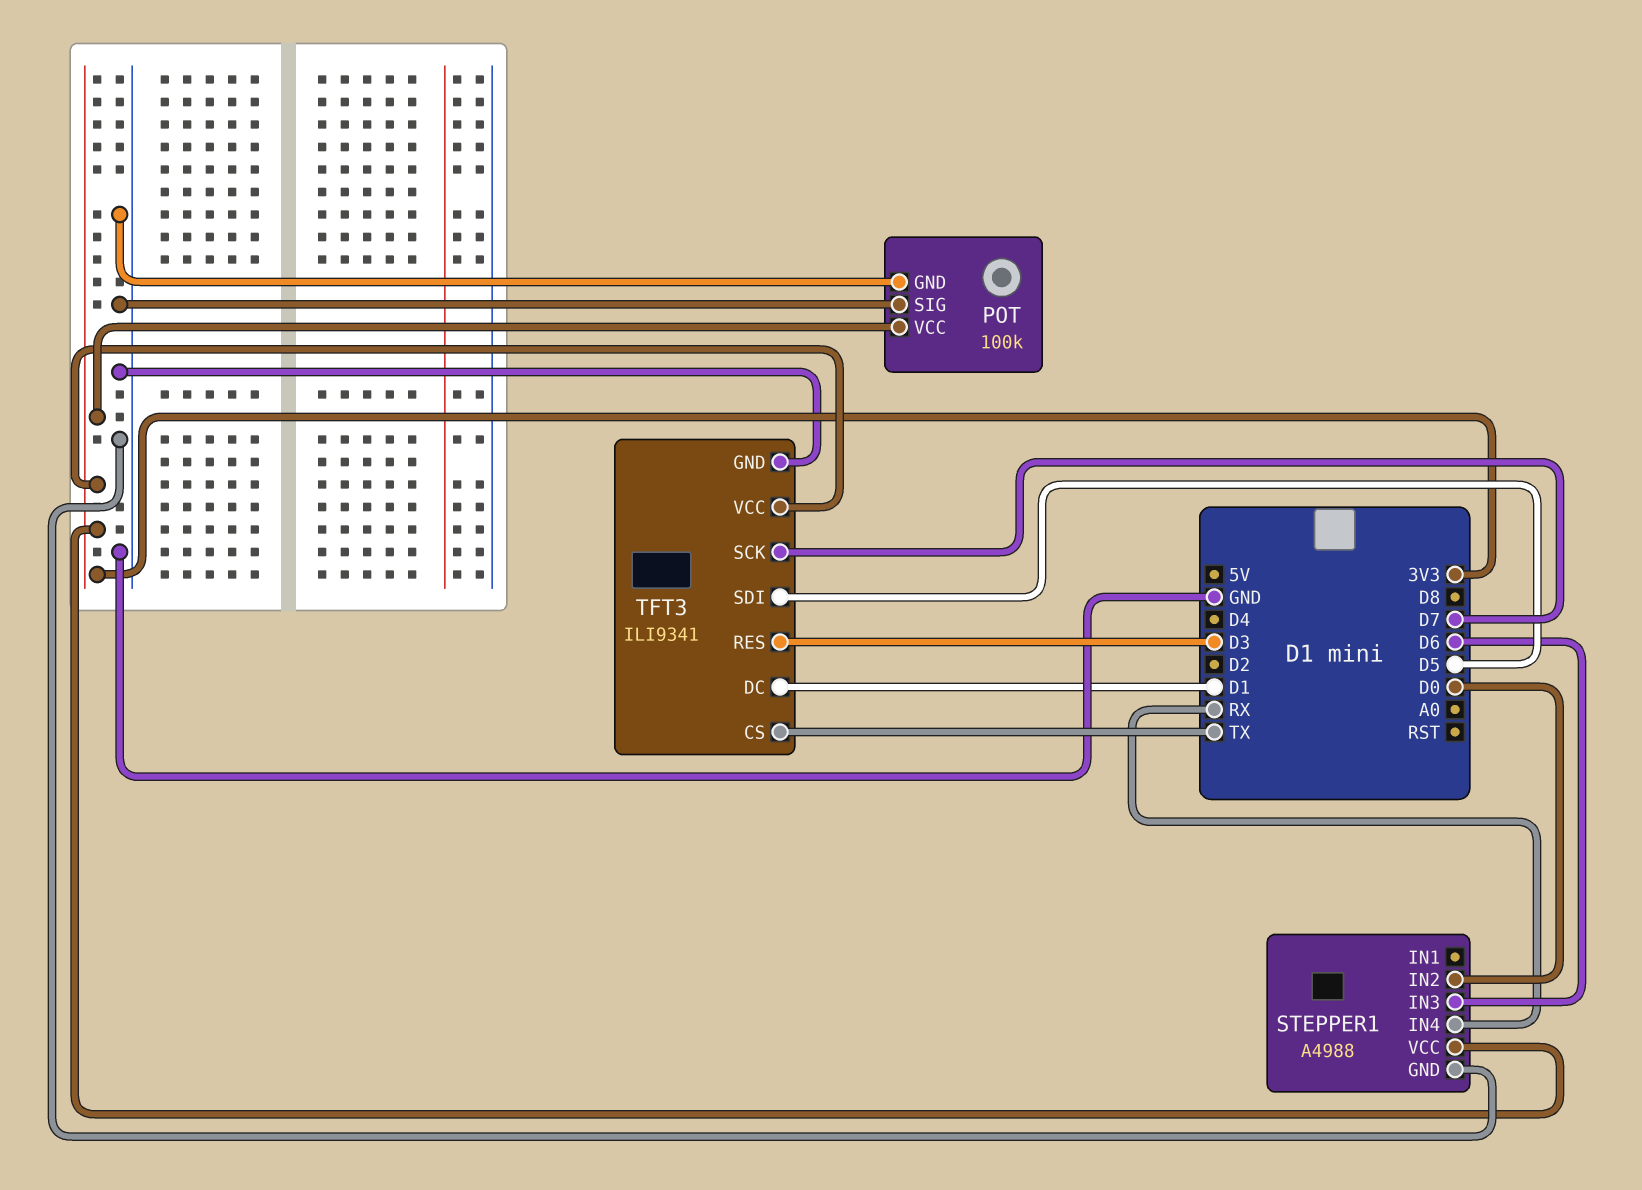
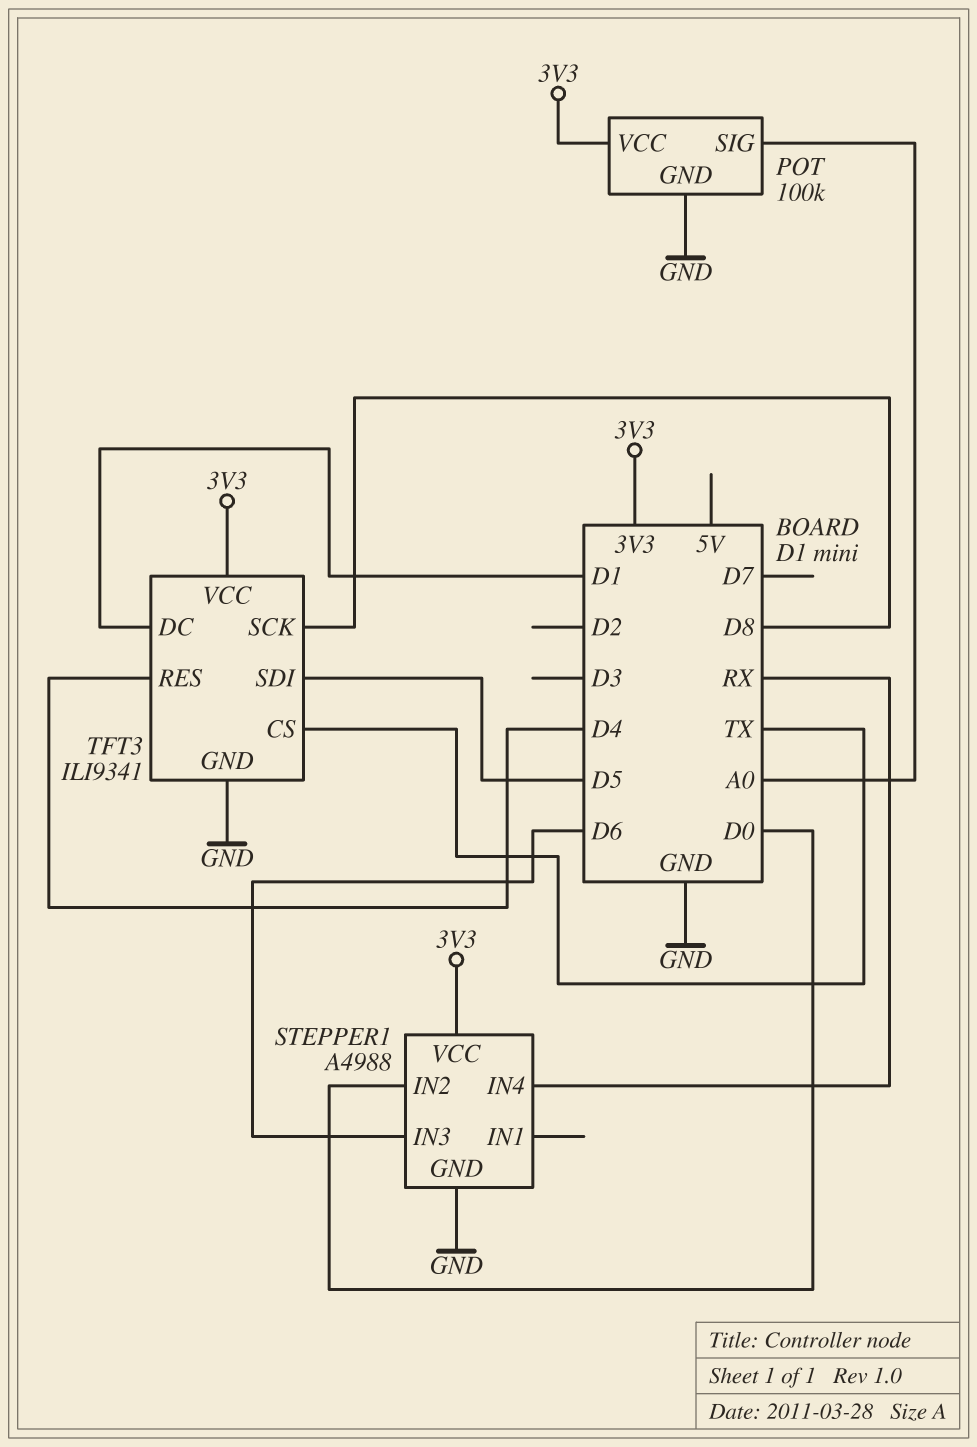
POT pin SIG: GND -> A0
TFT3 pin RES: D3 -> D4
TFT3 pin SCK: D7 -> D8

